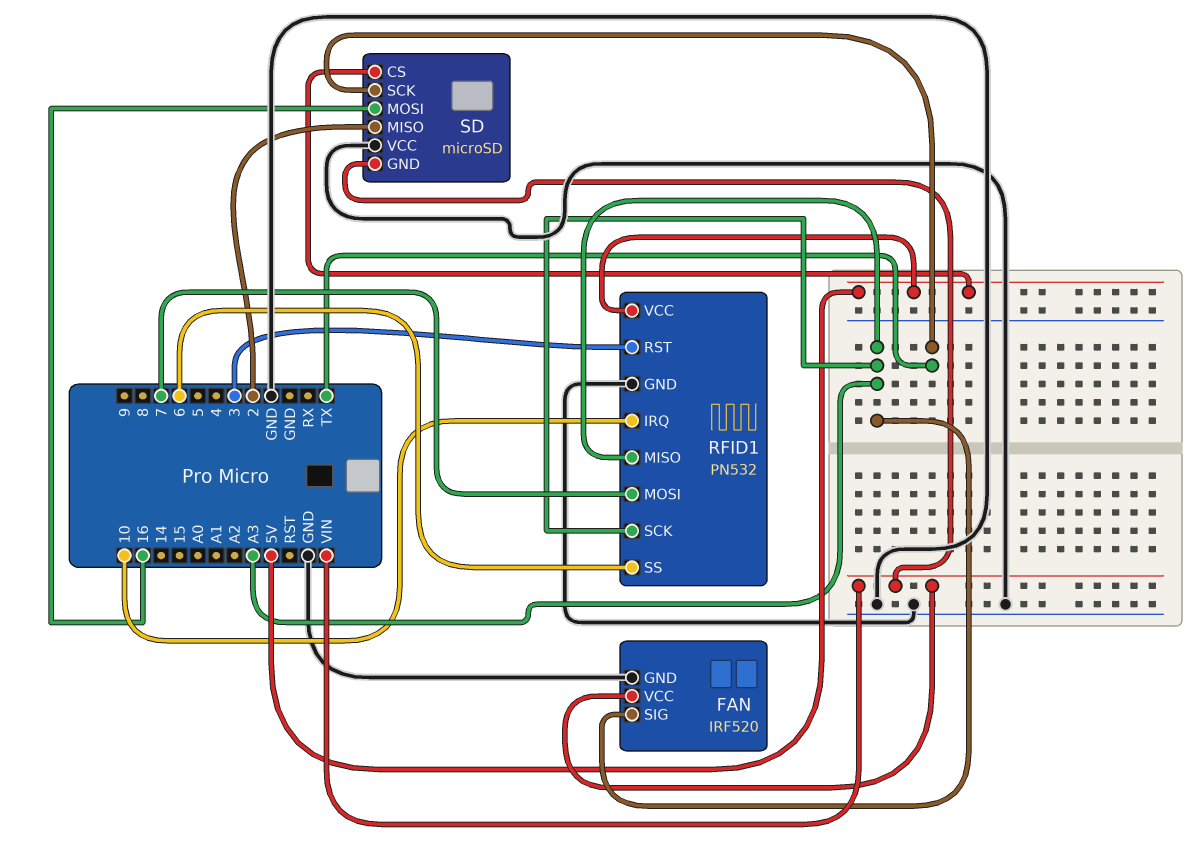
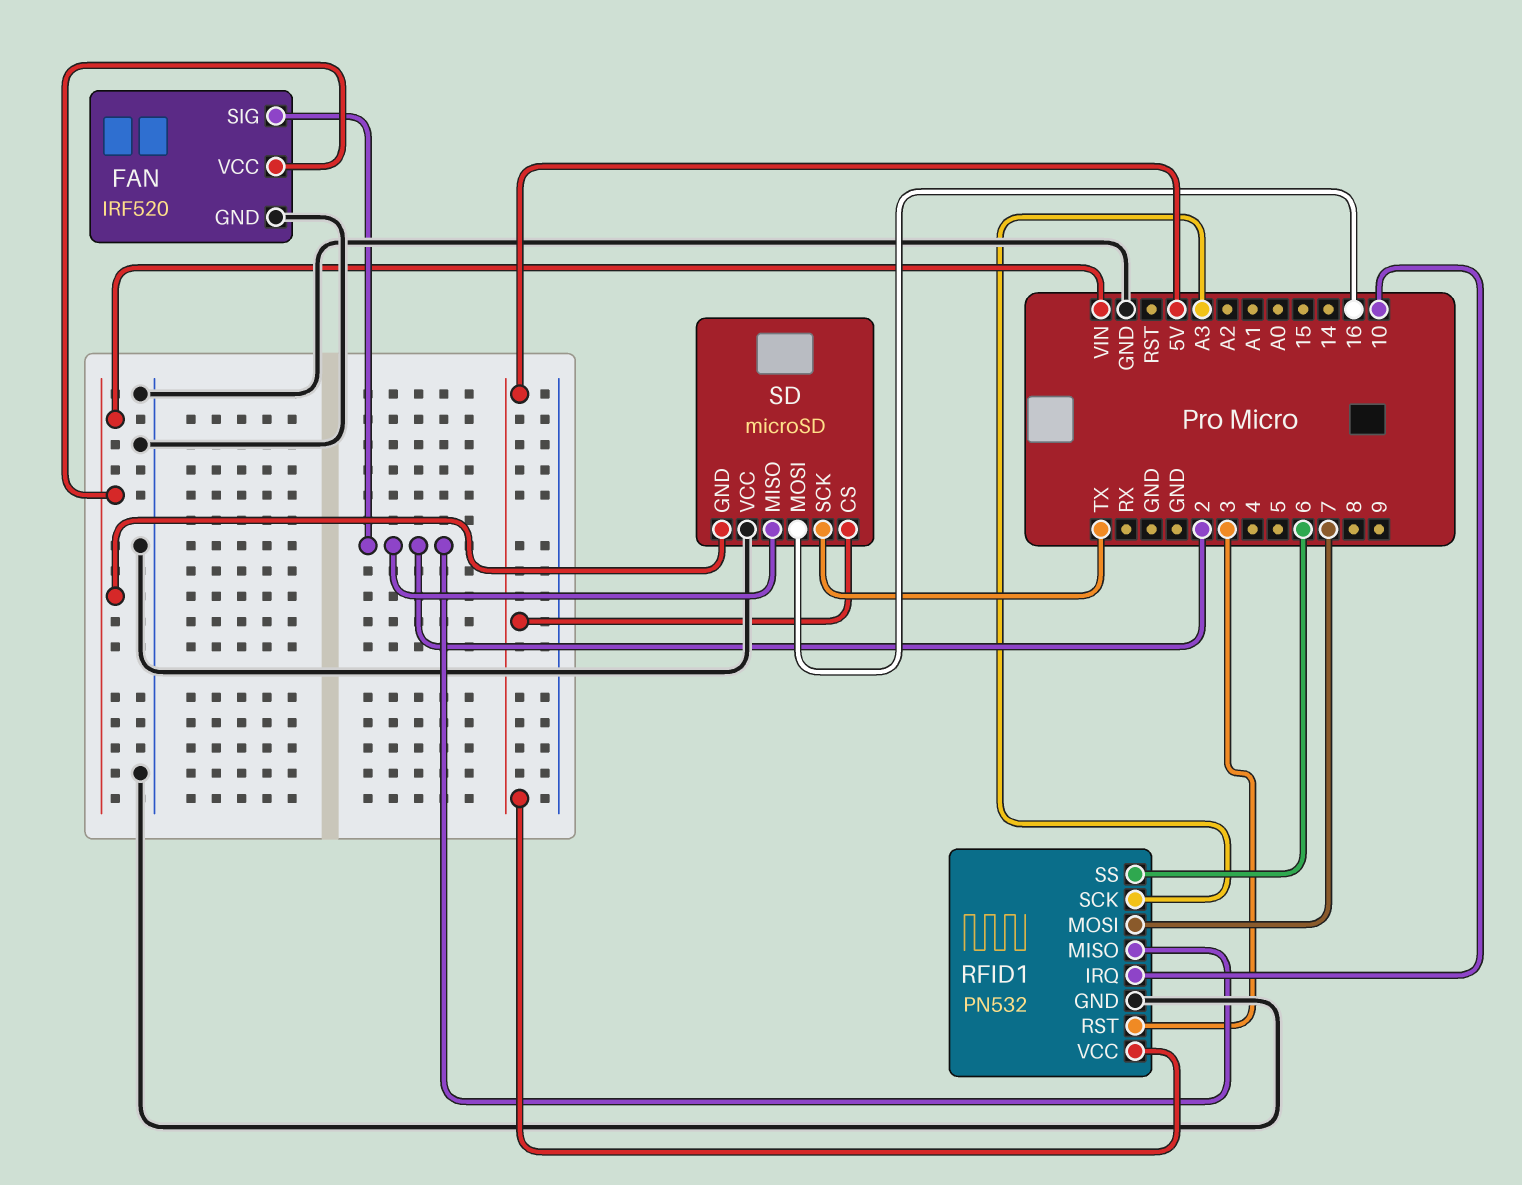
FAN pin SIG: A3 -> 2
RFID1 pin MISO: A3 -> 2

